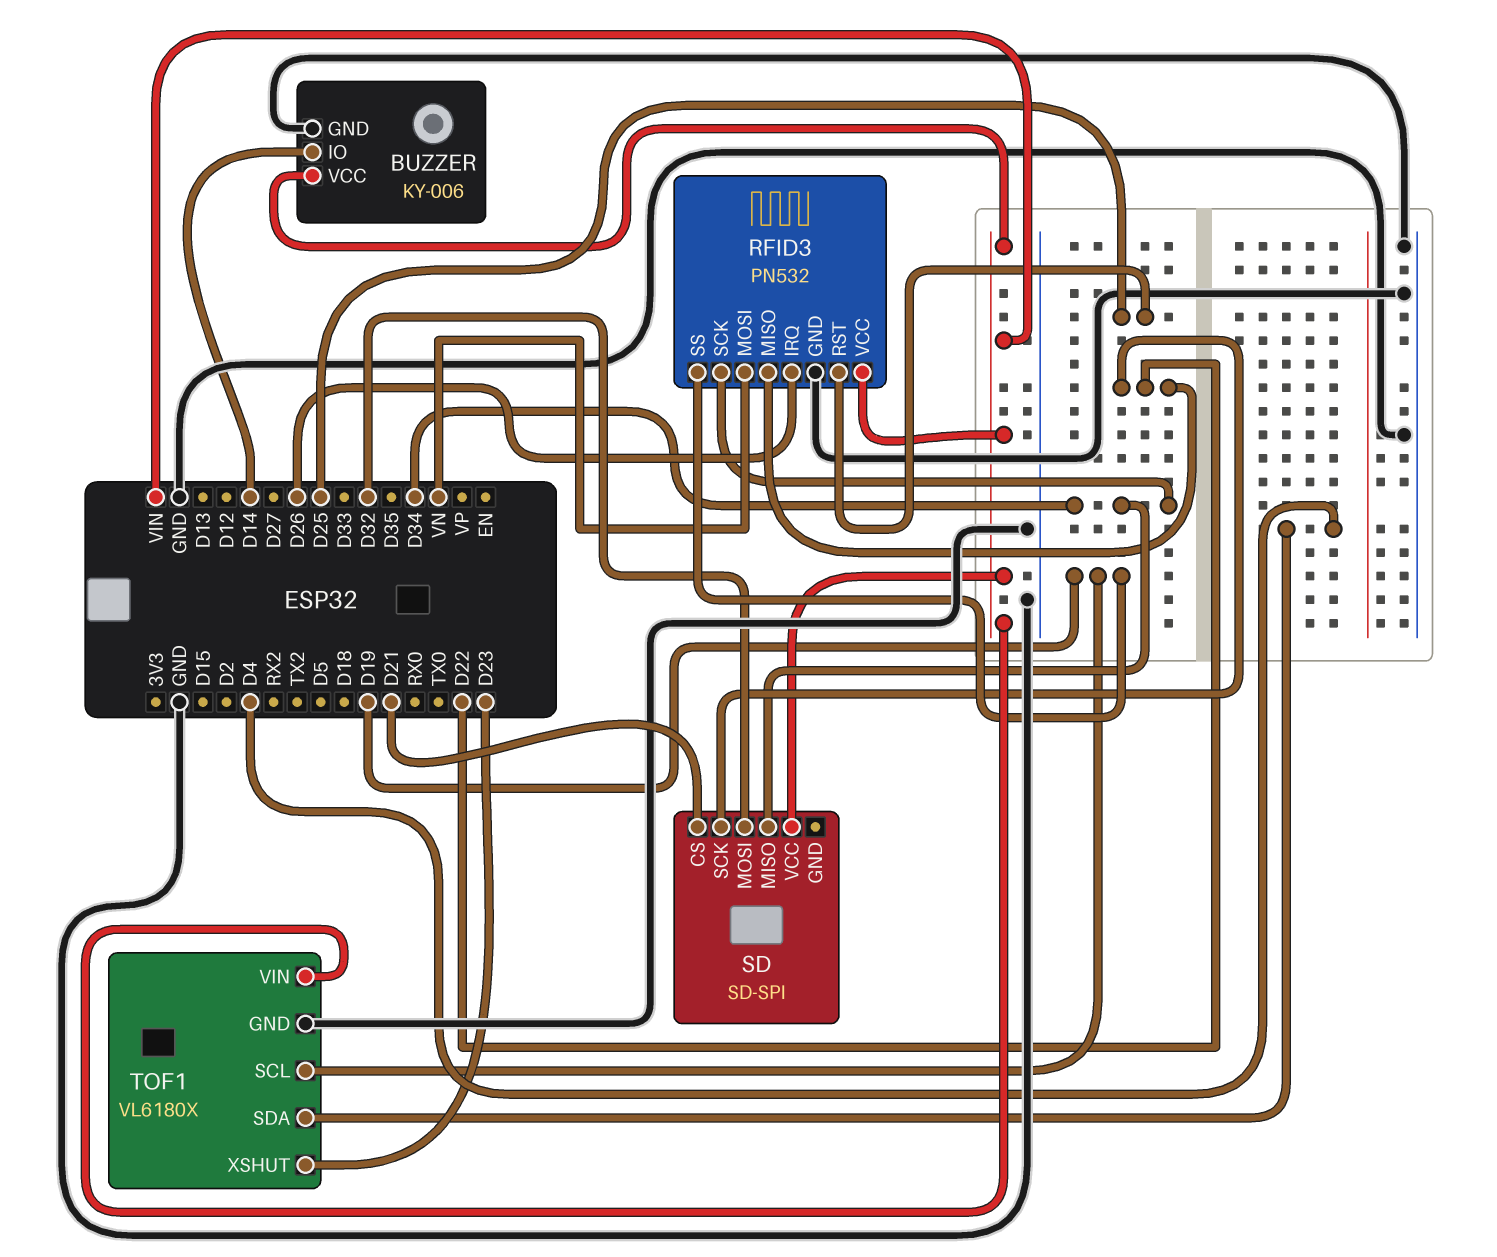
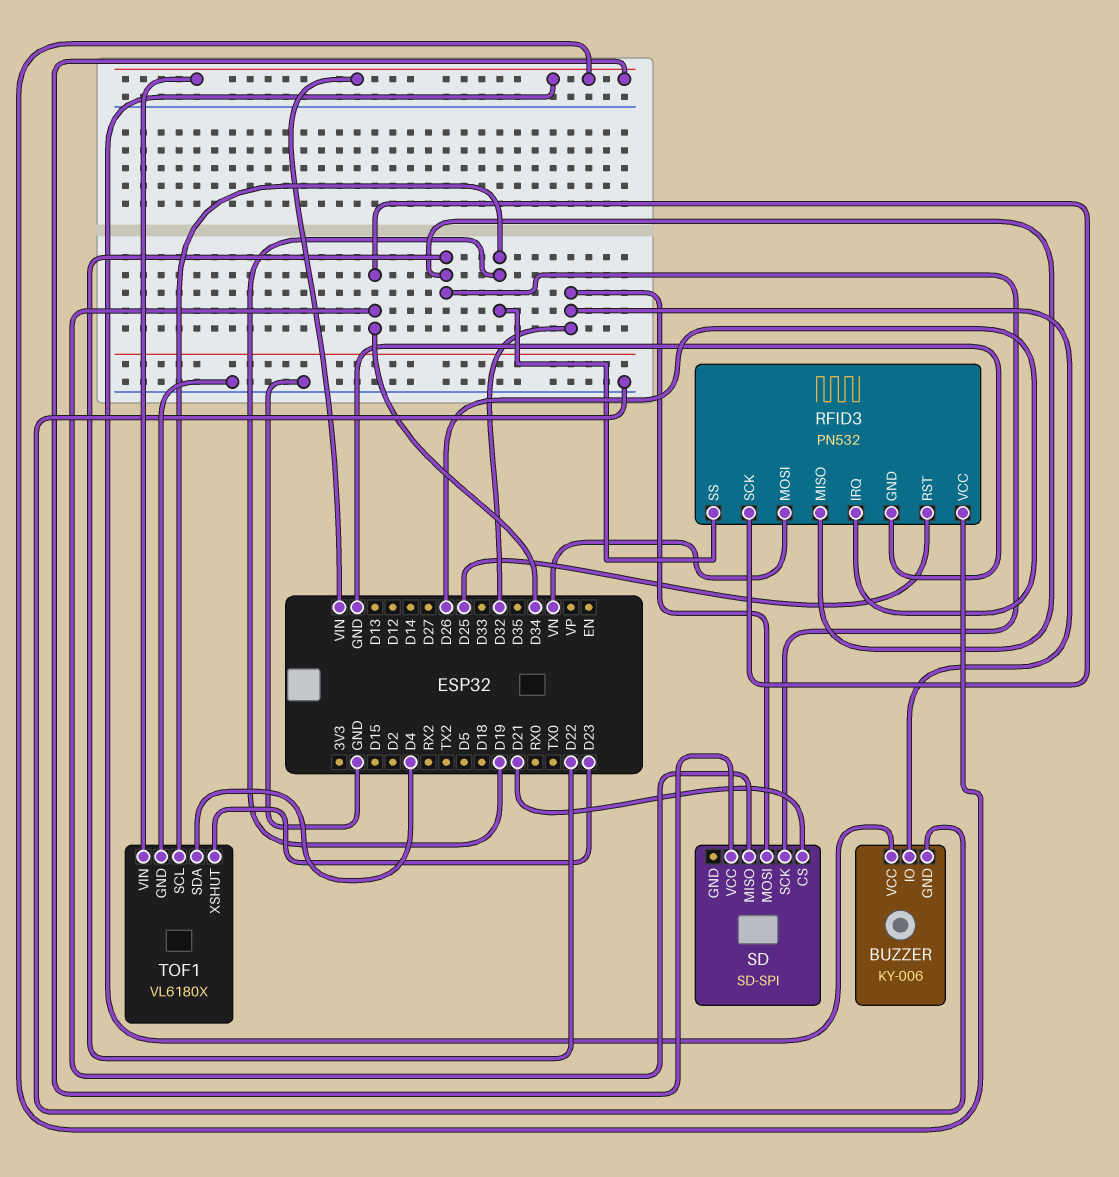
BUZZER pin IO: D14 -> D32

